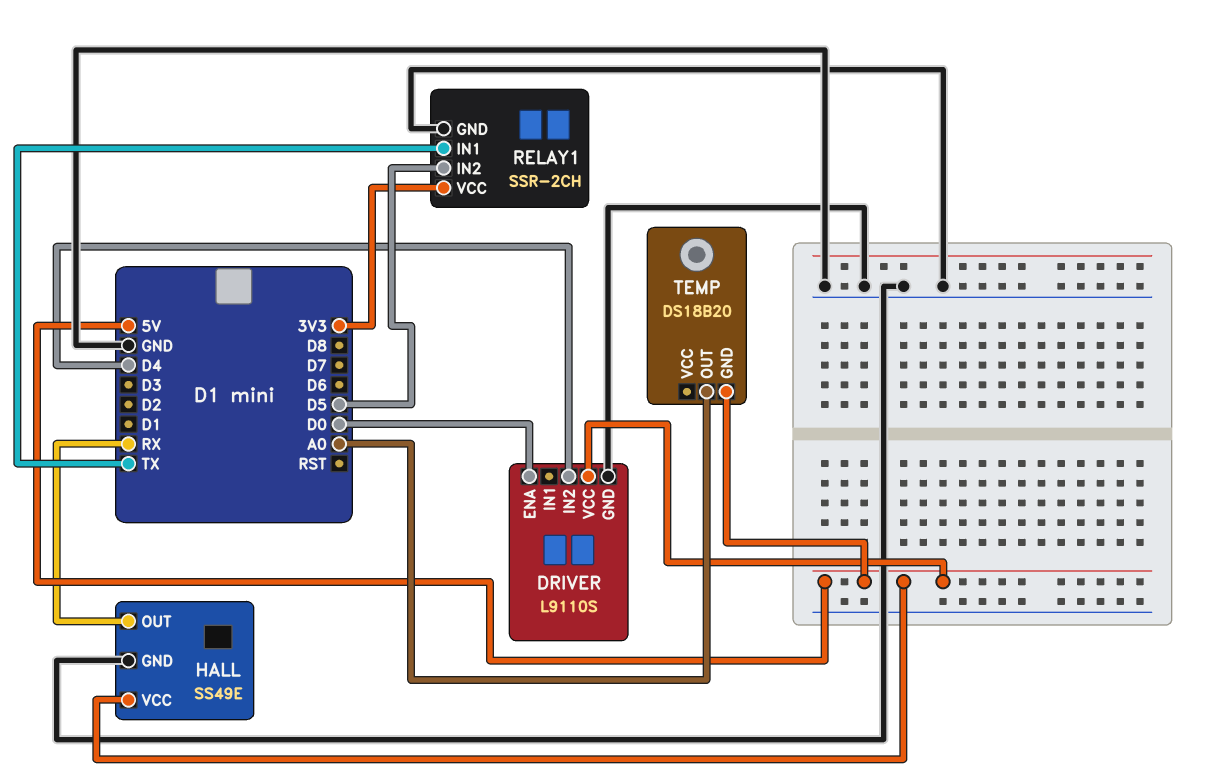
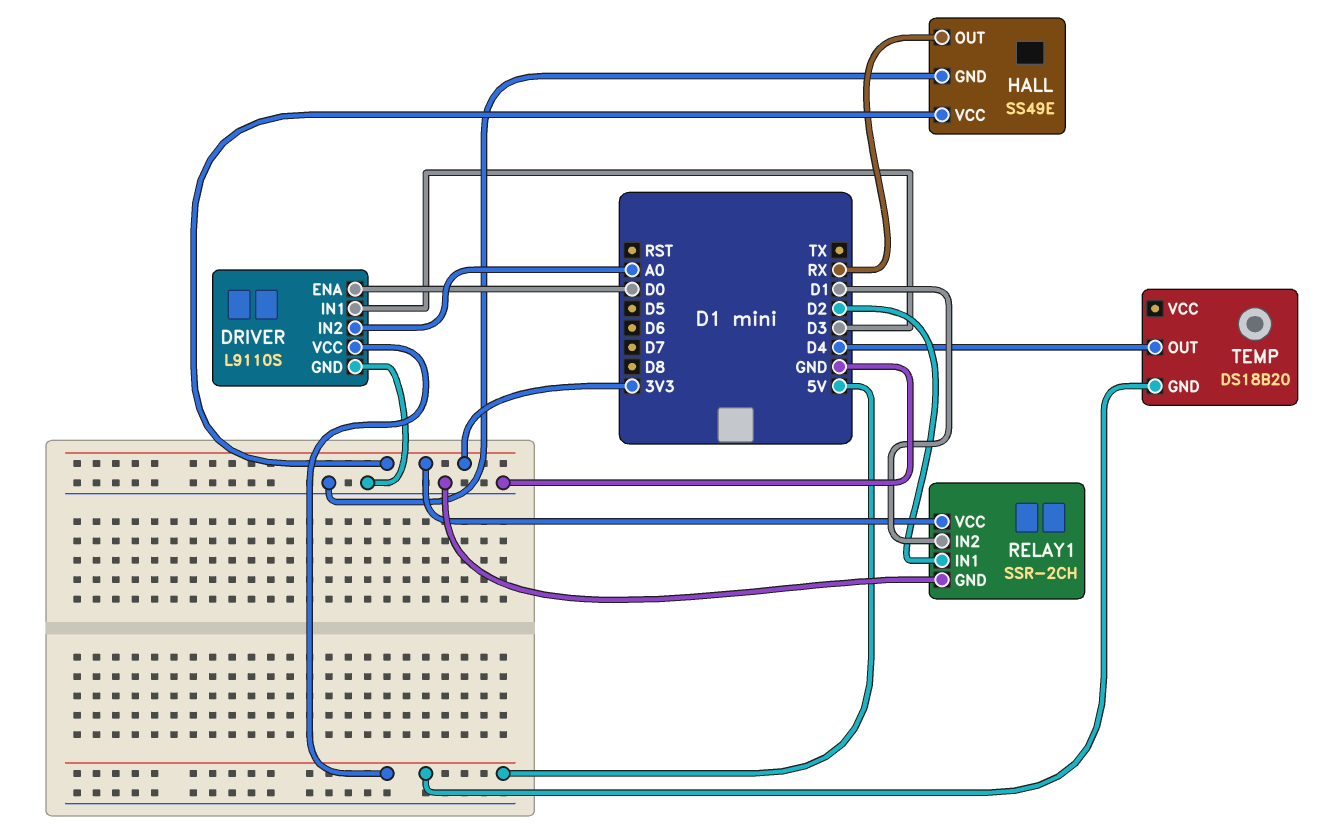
DRIVER pin IN1: none -> D3
DRIVER pin IN2: D4 -> A0
HALL pin VCC: 5V -> 3V3
RELAY1 pin IN1: TX -> D2
RELAY1 pin IN2: D5 -> D1
TEMP pin OUT: A0 -> D4

